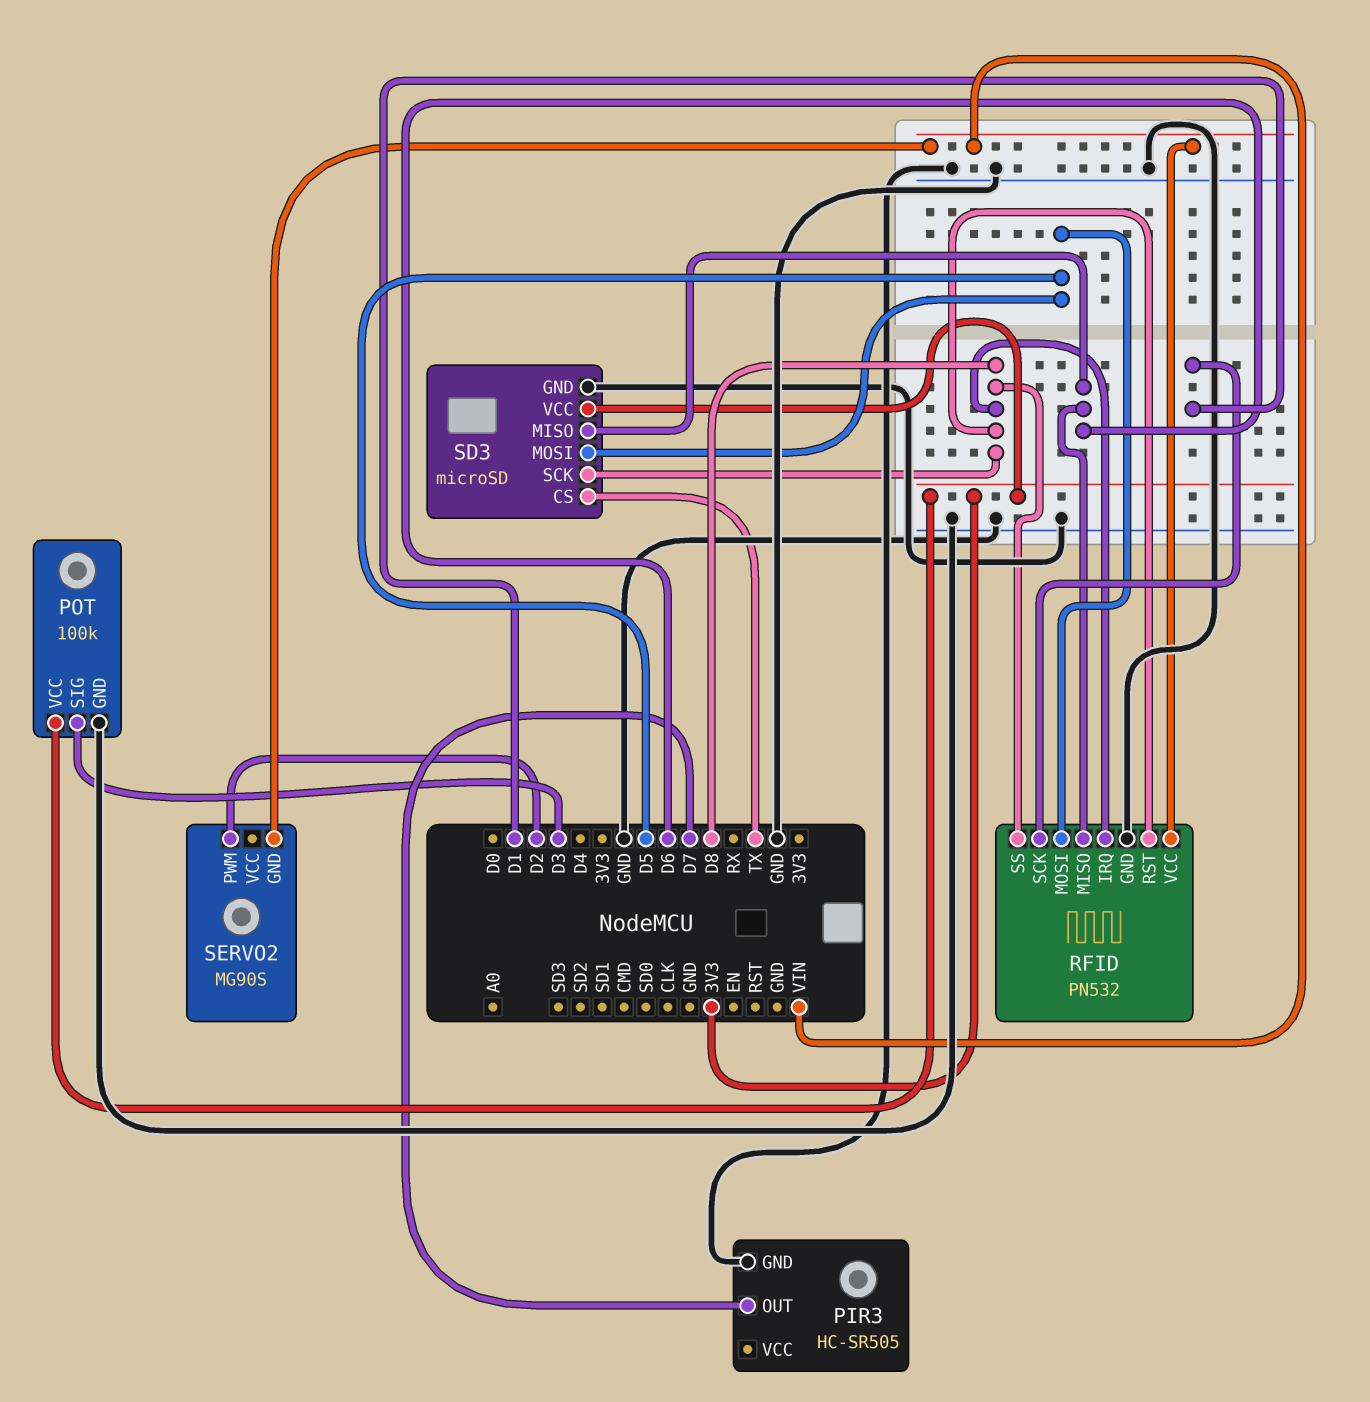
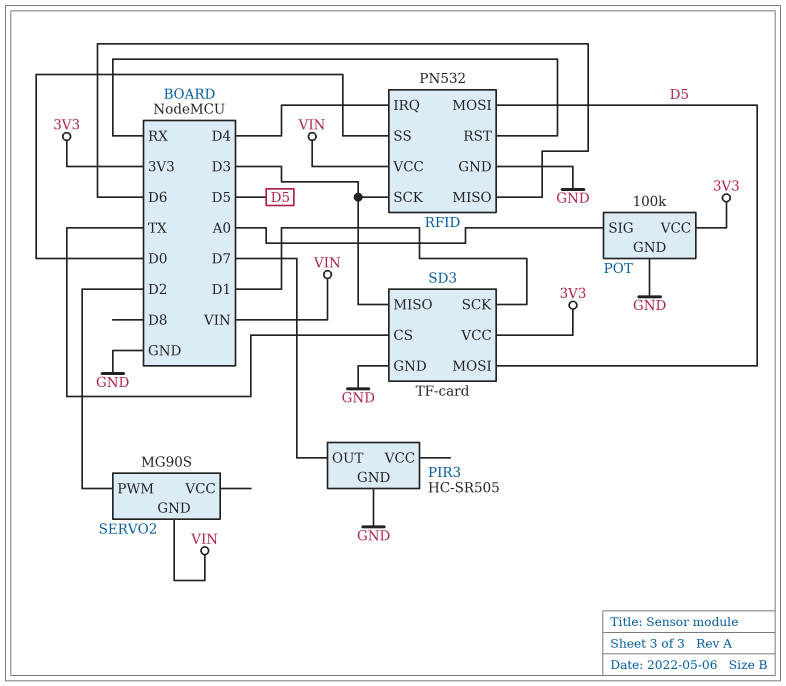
POT pin SIG: D3 -> A0
RFID pin IRQ: D8 -> D4
RFID pin RST: D8 -> RX
RFID pin SCK: D1 -> D3
RFID pin SS: D8 -> D0
SD3: microSD -> TF-card
SD3 pin MISO: D6 -> D3
SD3 pin SCK: D8 -> D1

